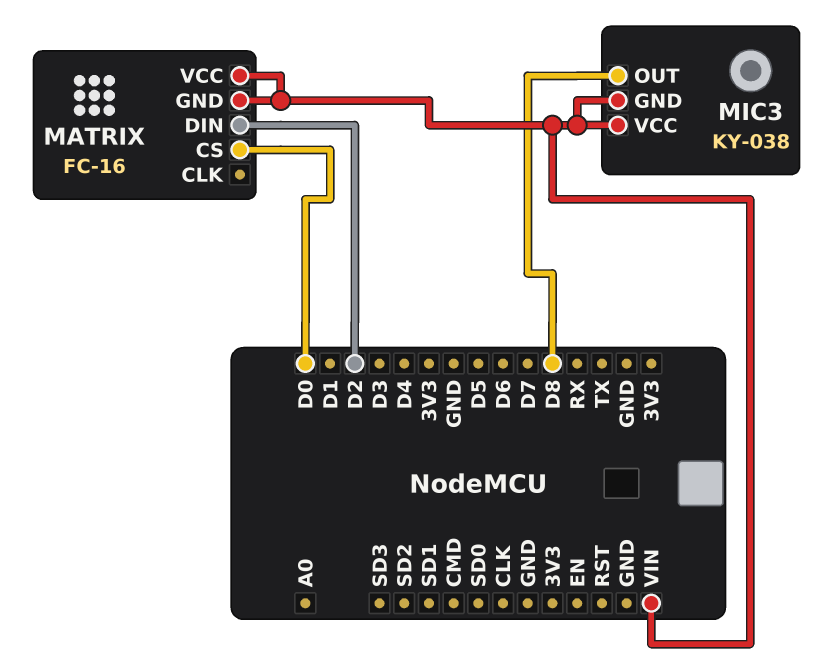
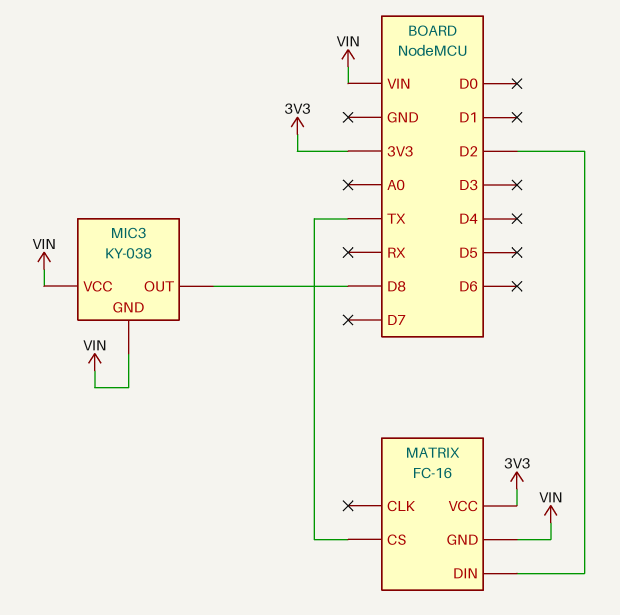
MATRIX pin CS: D0 -> TX
MATRIX pin VCC: VIN -> 3V3

